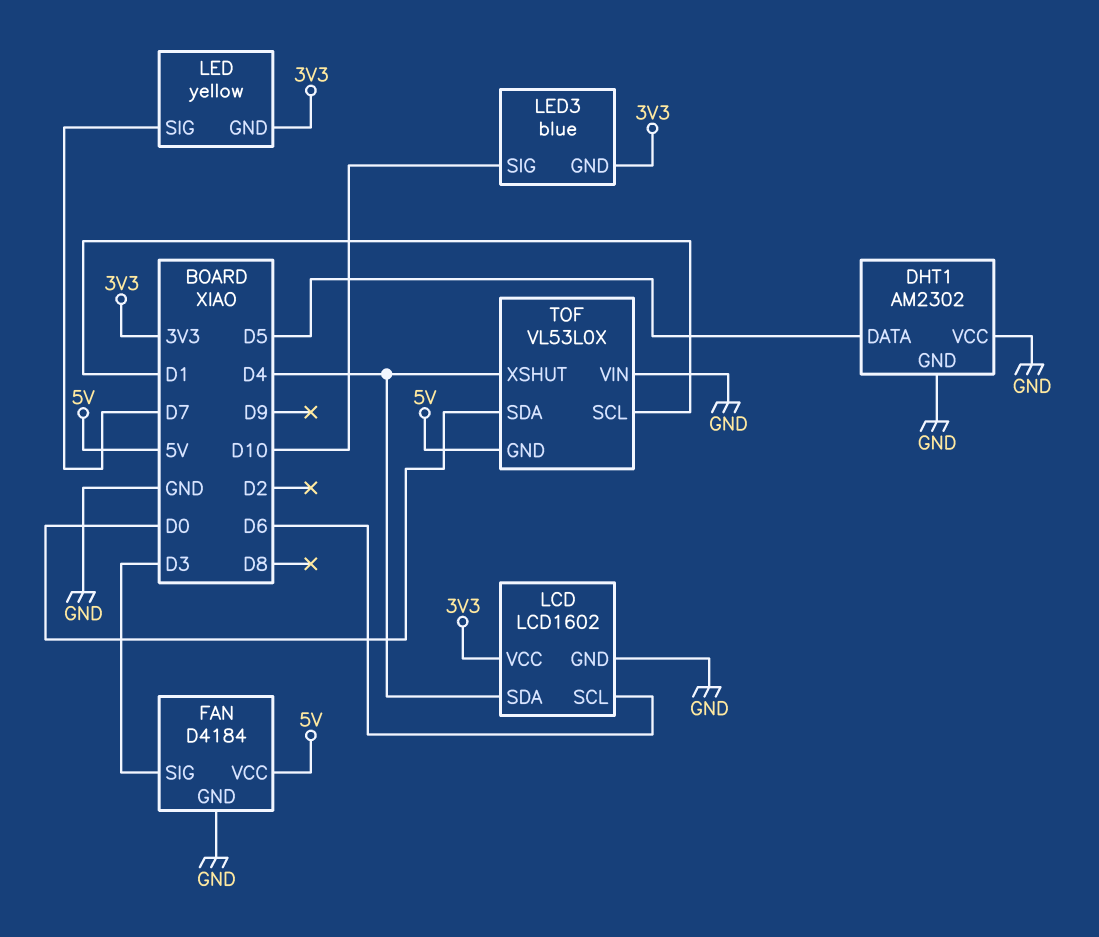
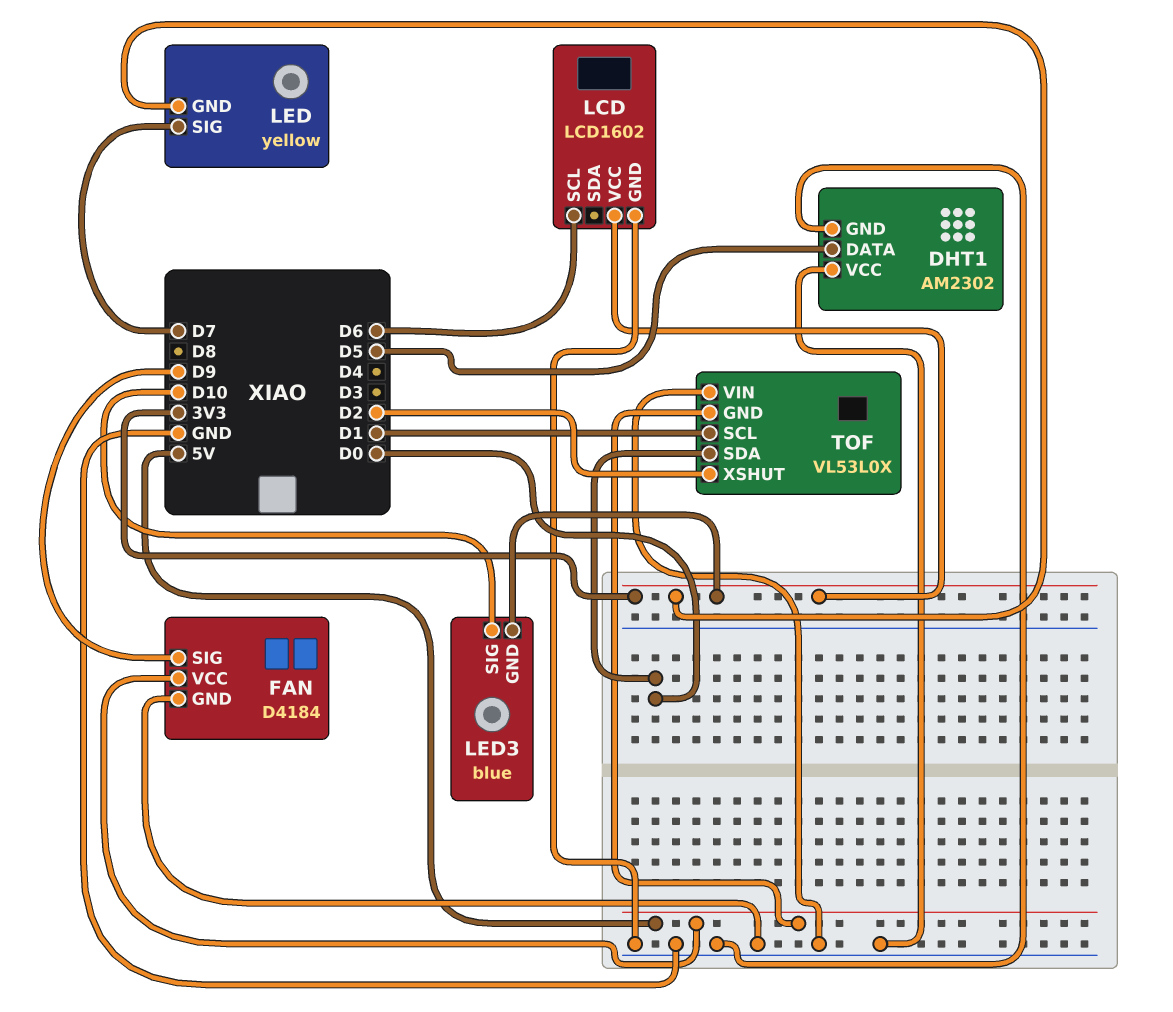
FAN pin SIG: D3 -> D9
LCD pin SDA: D4 -> none
TOF pin XSHUT: D4 -> D2

